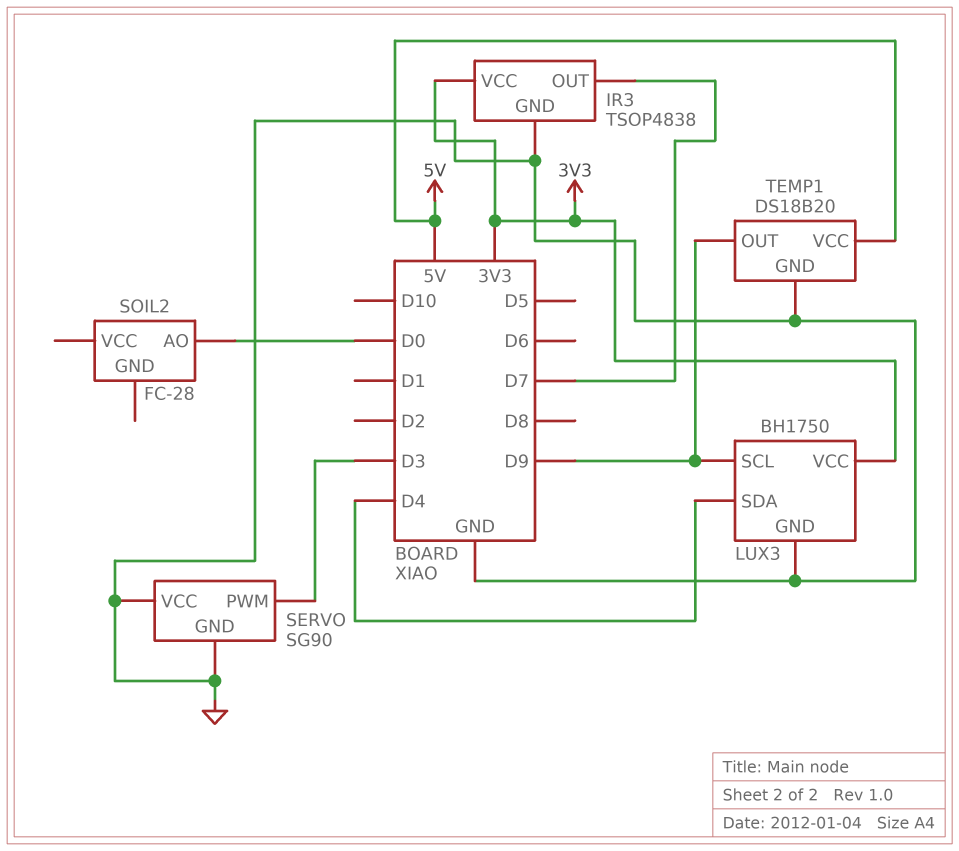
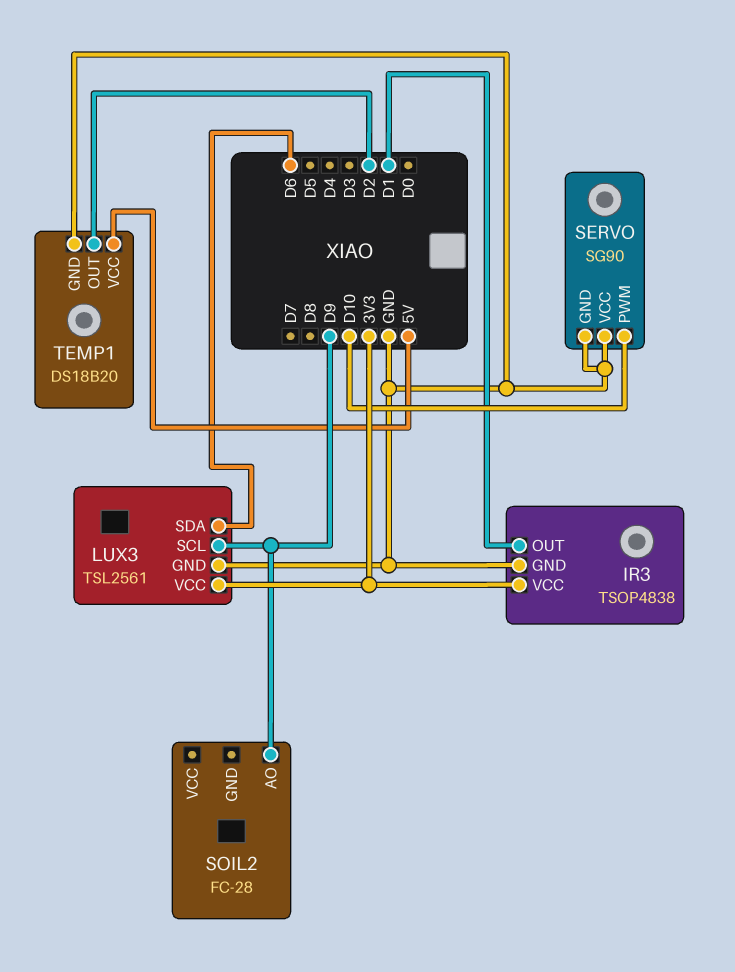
IR3 pin OUT: D7 -> D1
LUX3: BH1750 -> TSL2561
LUX3 pin SDA: D4 -> D6
SERVO pin PWM: D3 -> D10
SOIL2 pin AO: D0 -> D9
TEMP1 pin OUT: D9 -> D2

